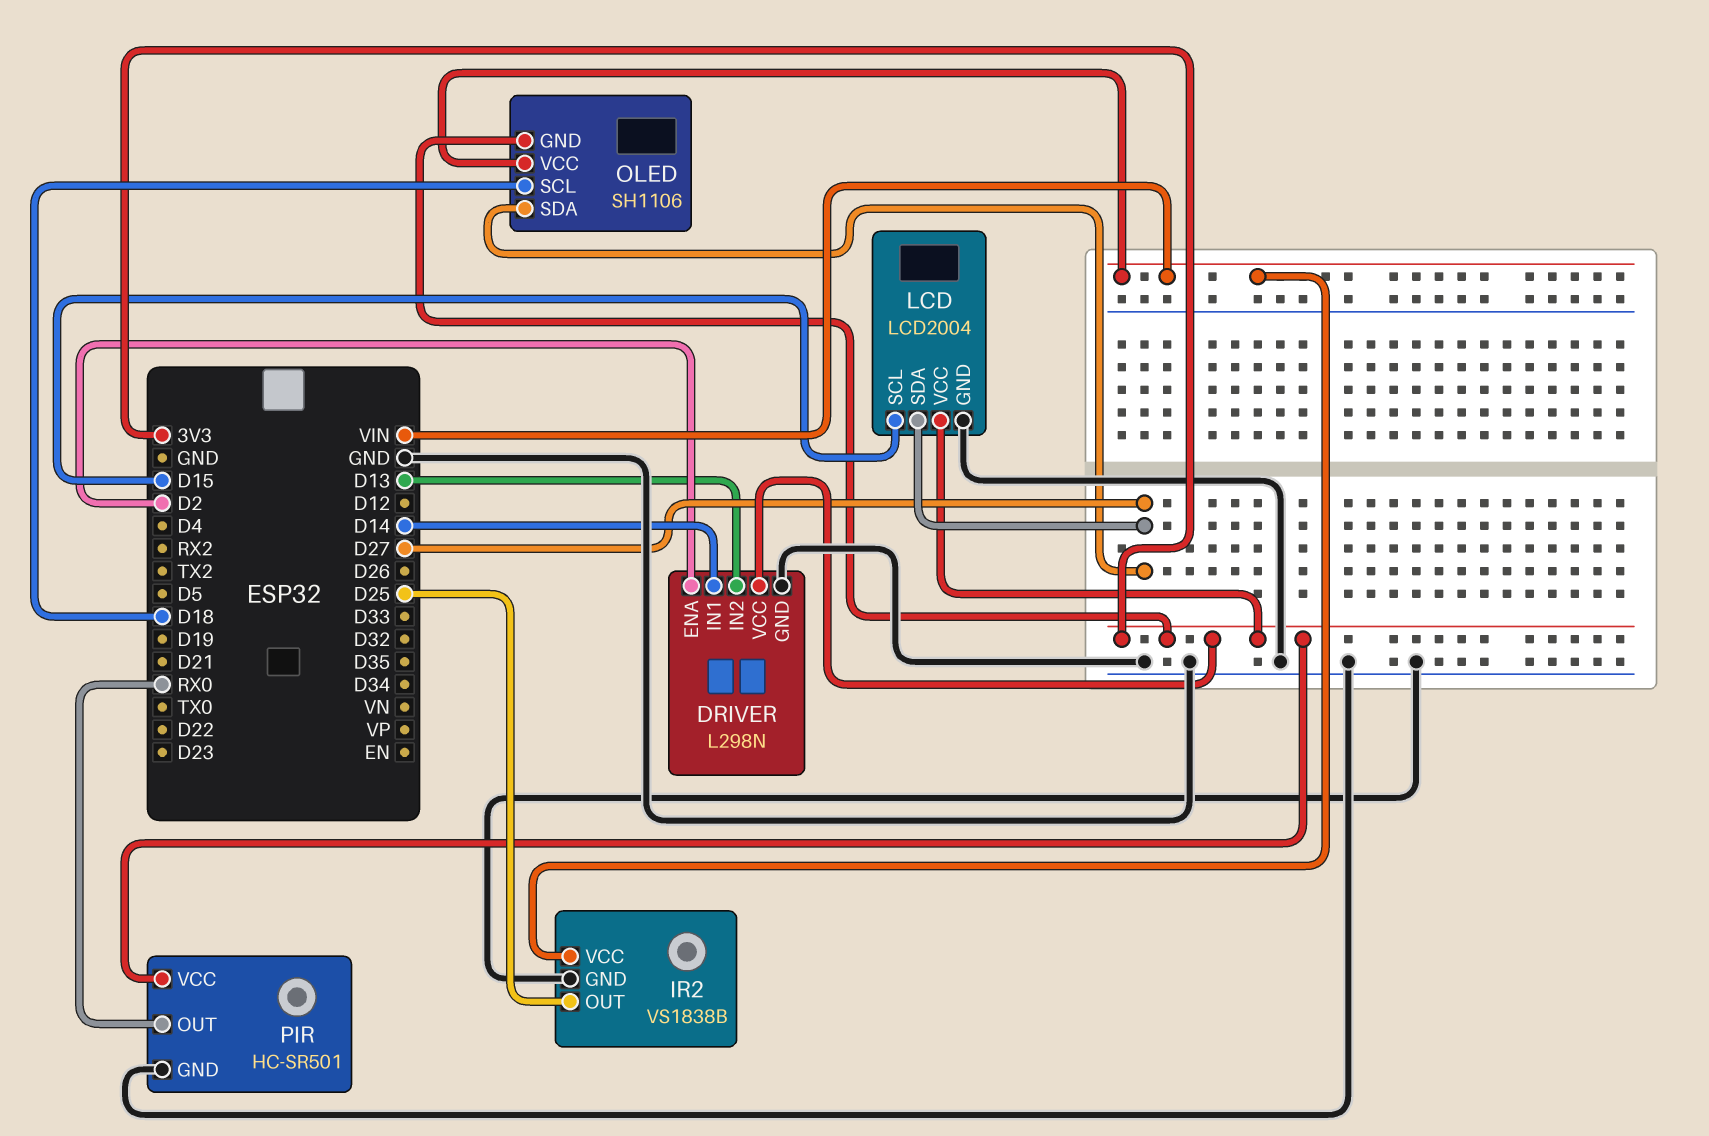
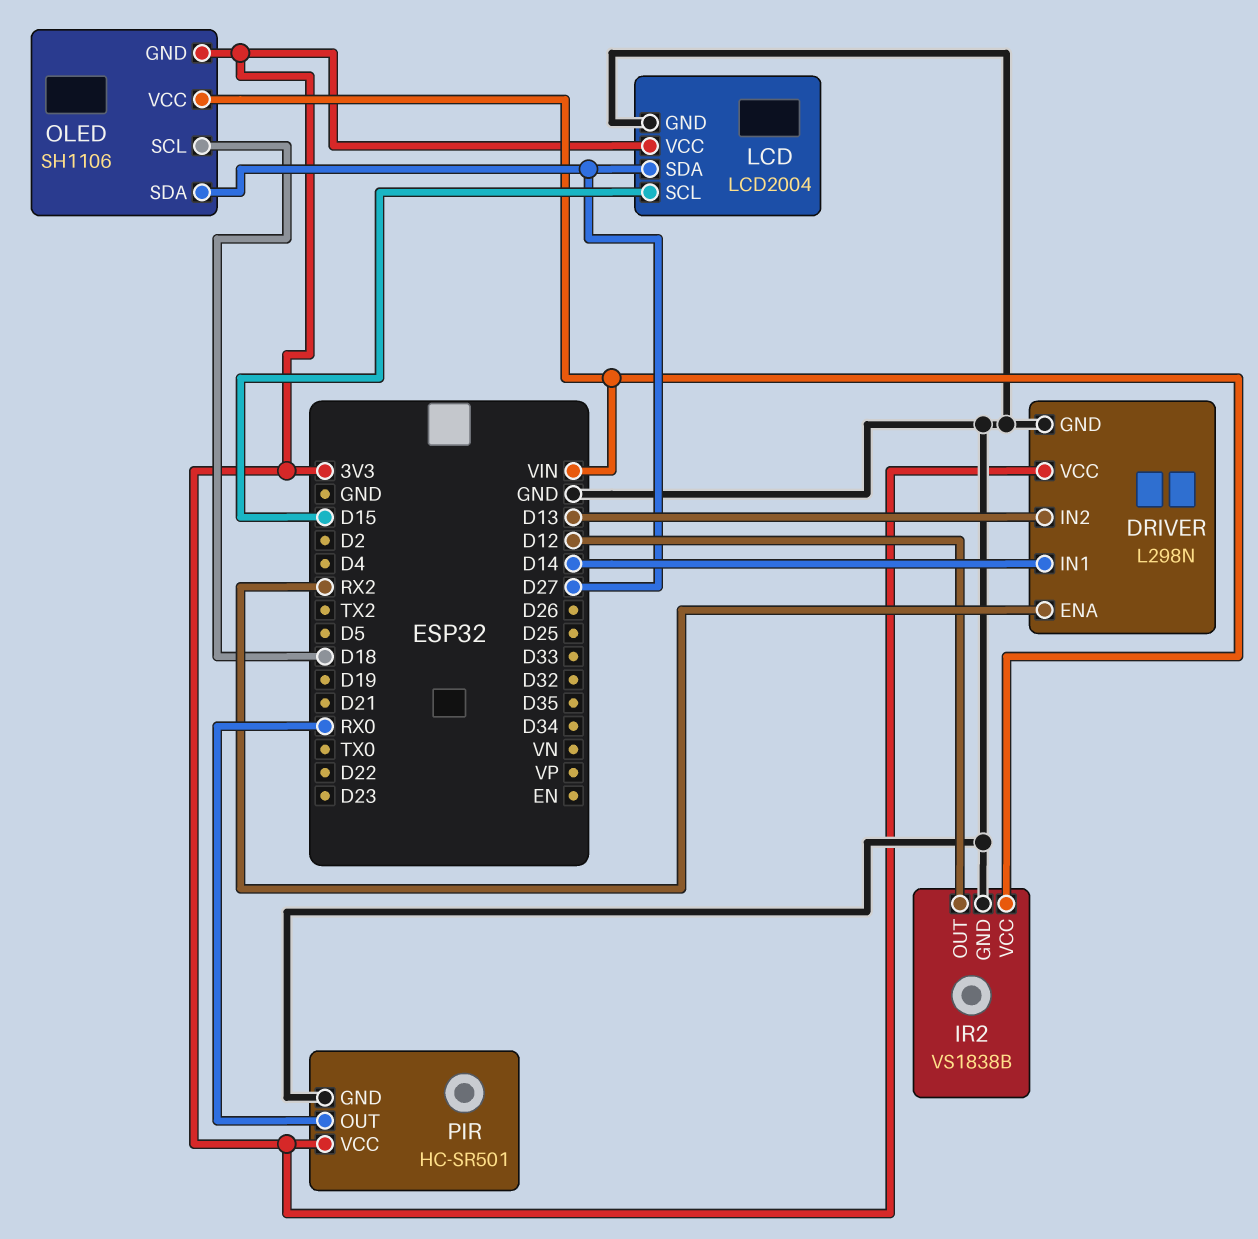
DRIVER pin ENA: D2 -> RX2
IR2 pin OUT: D25 -> D12

